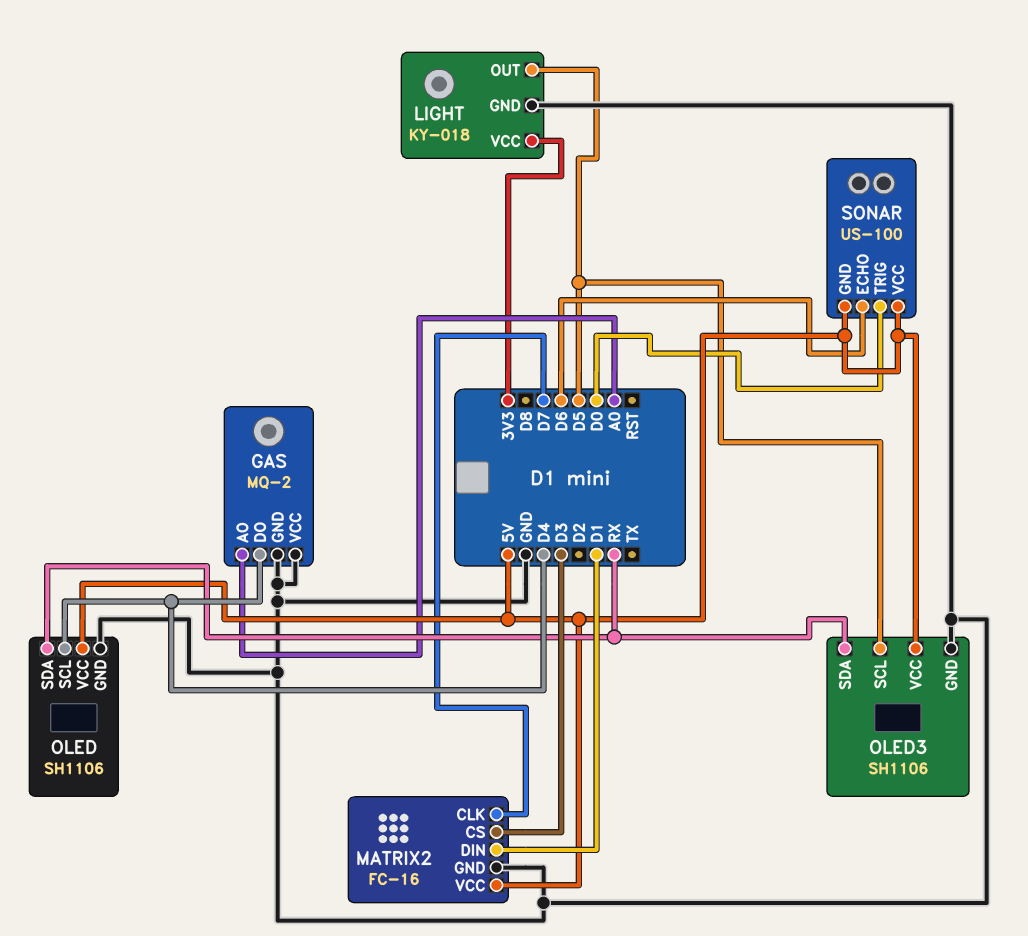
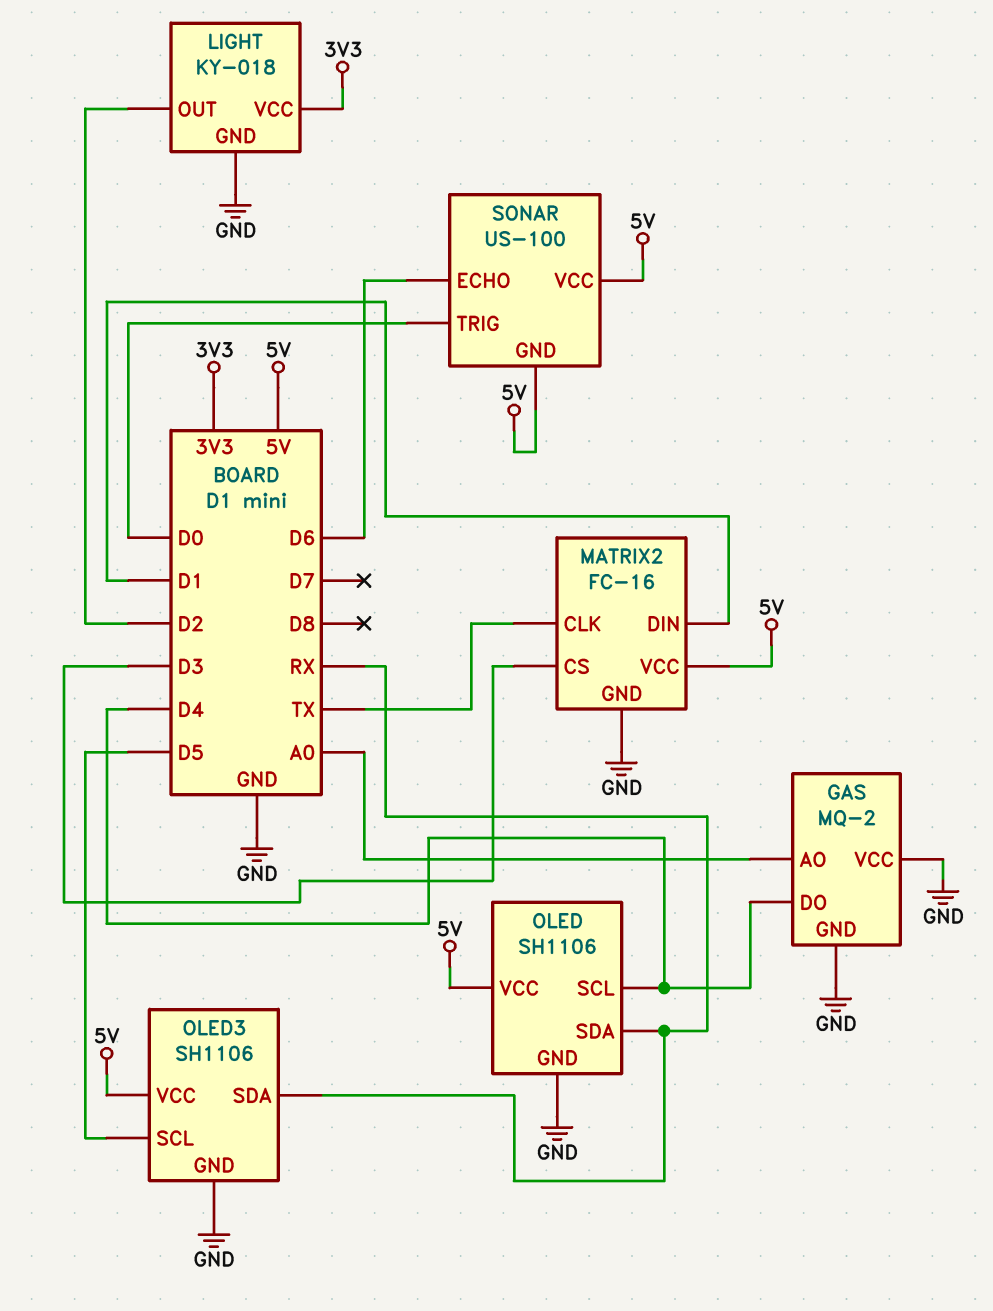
LIGHT pin OUT: D5 -> D2
MATRIX2 pin CLK: D7 -> TX

